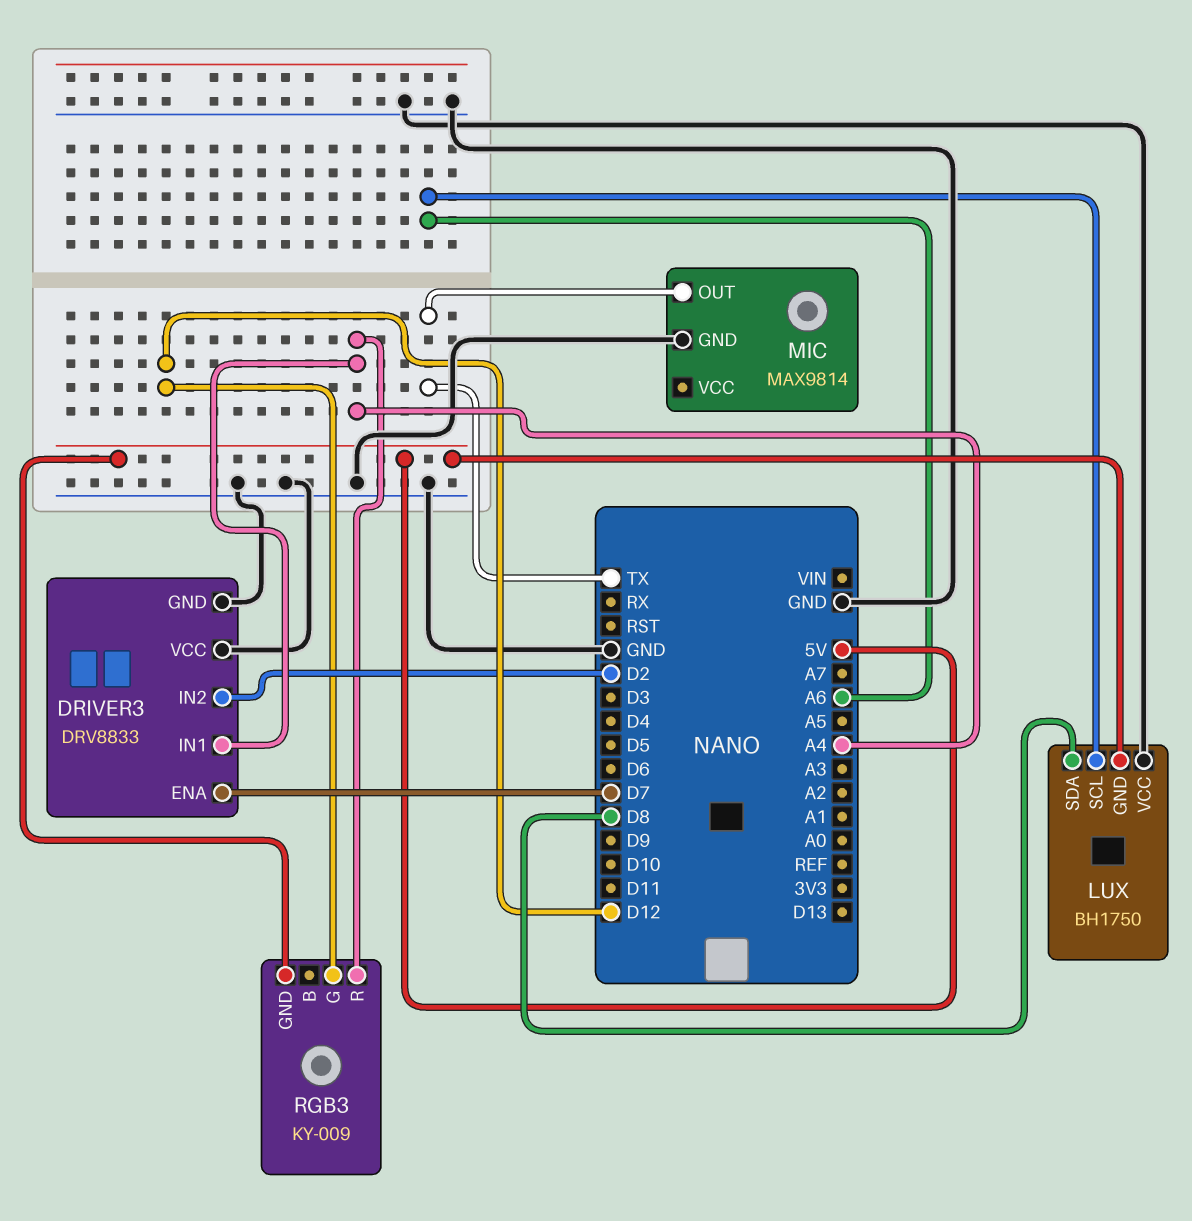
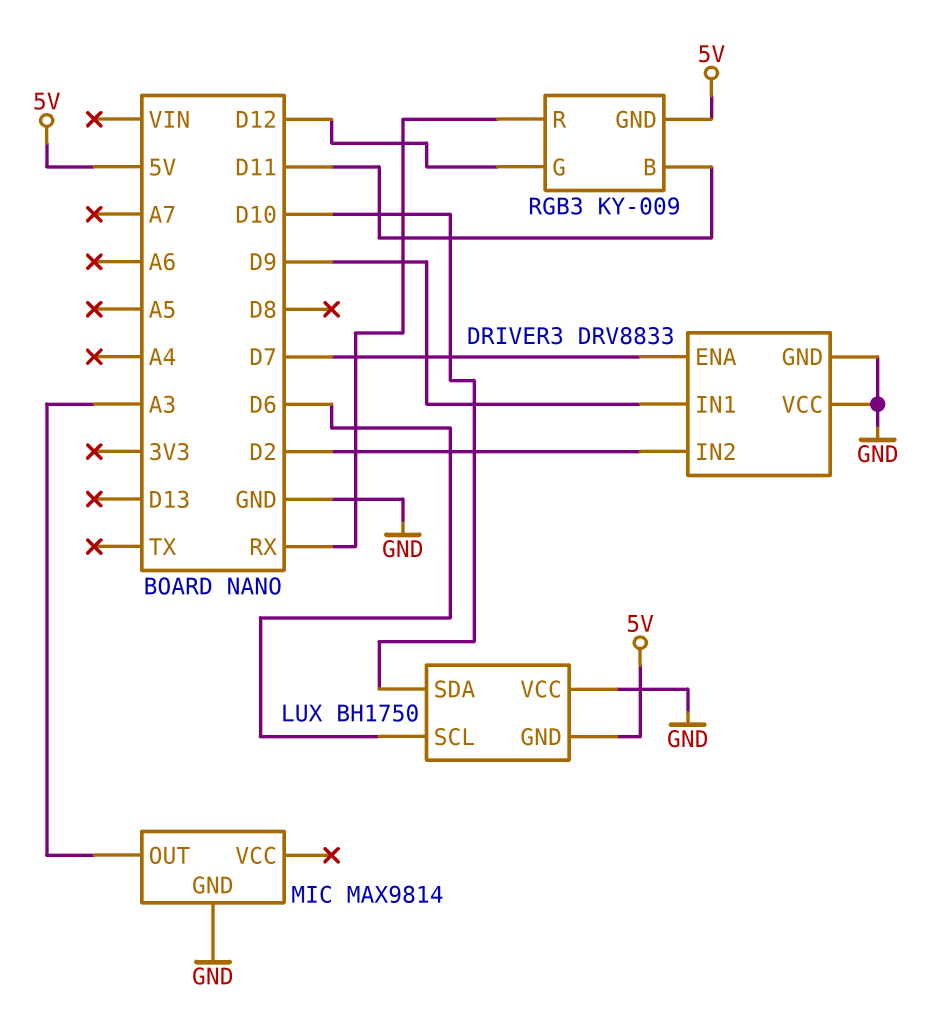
DRIVER3 pin IN1: A4 -> D9
LUX pin SCL: A6 -> D6
LUX pin SDA: D8 -> D10
MIC pin OUT: TX -> A3
RGB3 pin B: none -> D11
RGB3 pin R: A4 -> RX

